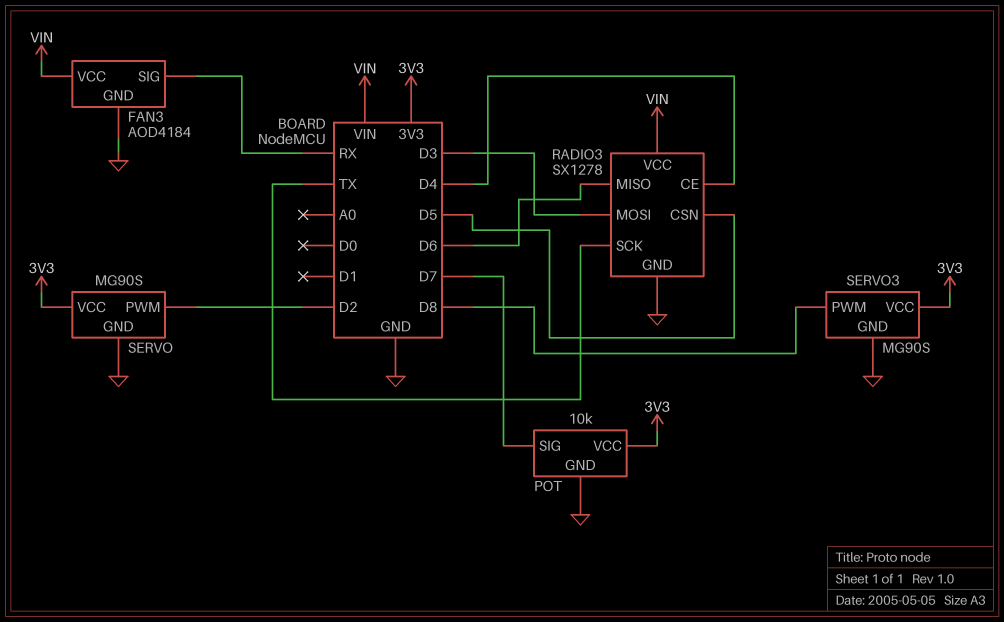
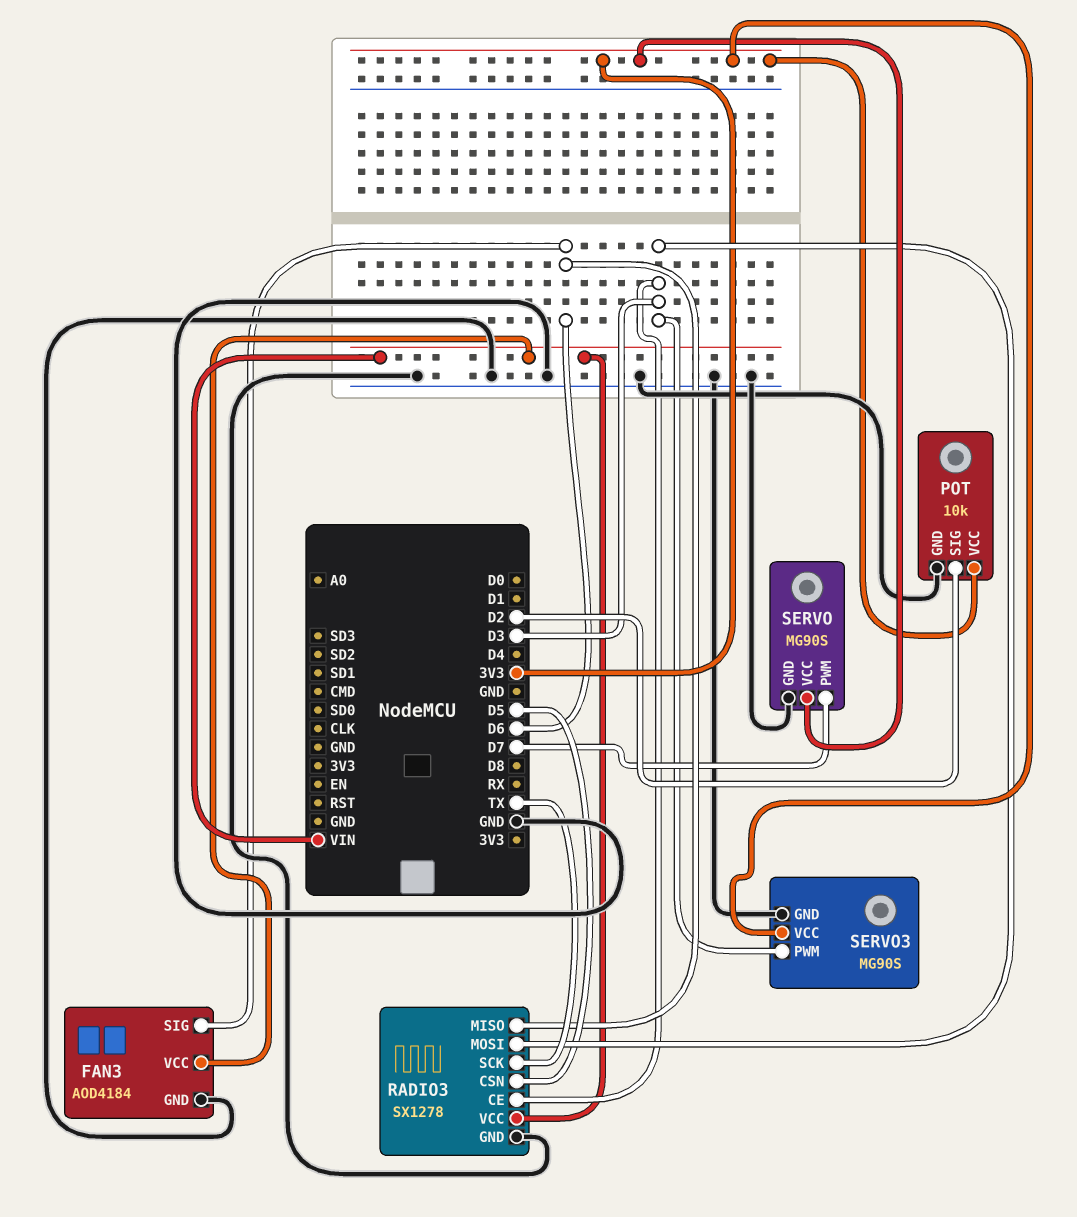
FAN3 pin SIG: RX -> D6
POT pin SIG: D7 -> D2
RADIO3 pin CE: D4 -> D3
SERVO pin PWM: D2 -> D7
SERVO3 pin PWM: D8 -> D3

